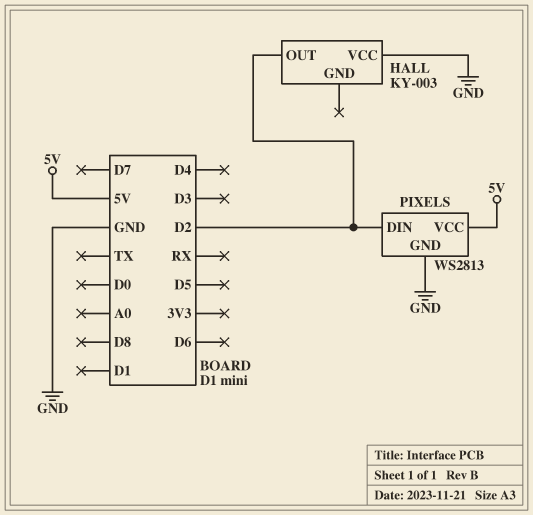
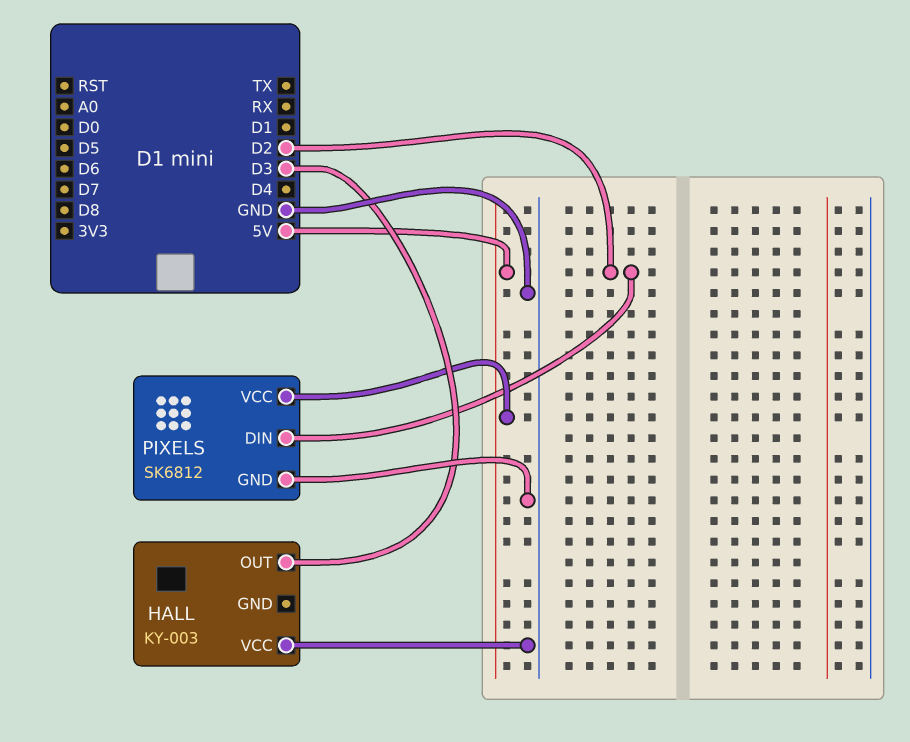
HALL pin OUT: D2 -> D3
PIXELS: WS2813 -> SK6812

